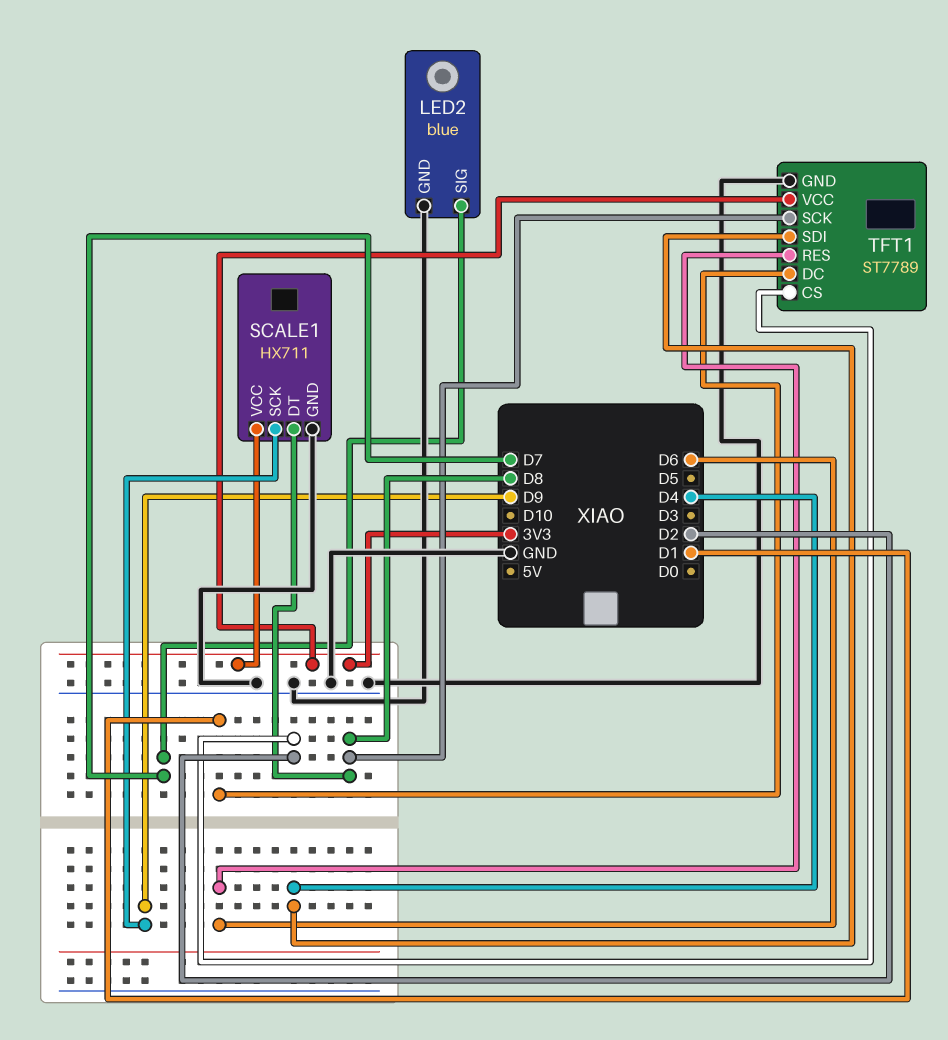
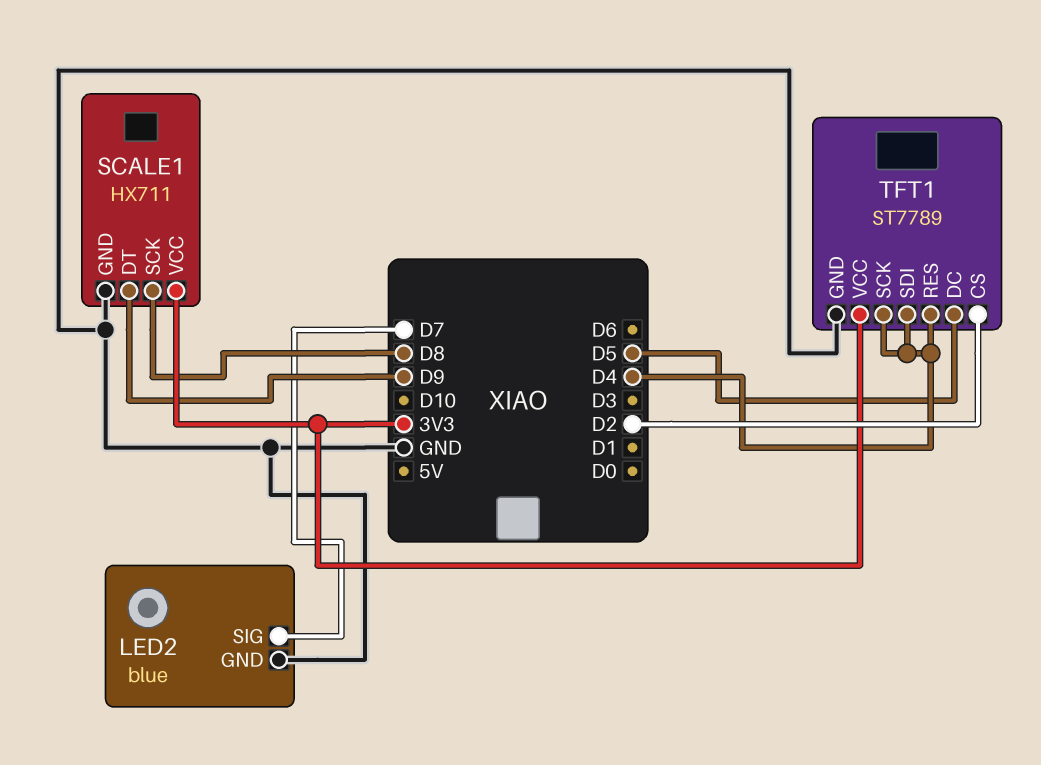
SCALE1 pin DT: D8 -> D9
SCALE1 pin SCK: D9 -> D8
TFT1 pin DC: D1 -> D5
TFT1 pin RES: D6 -> D4
TFT1 pin SCK: D8 -> D4

